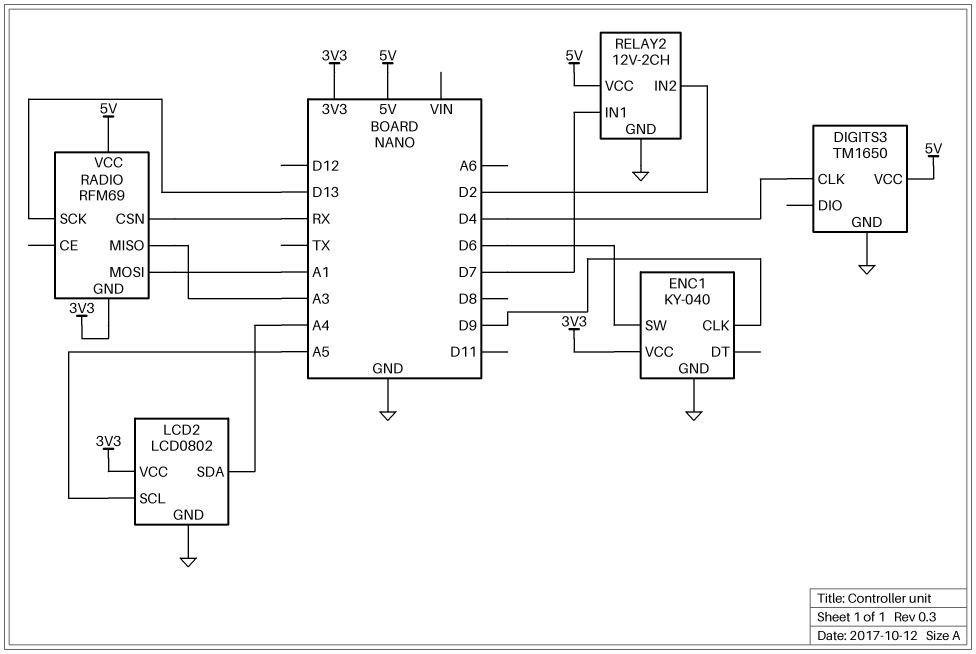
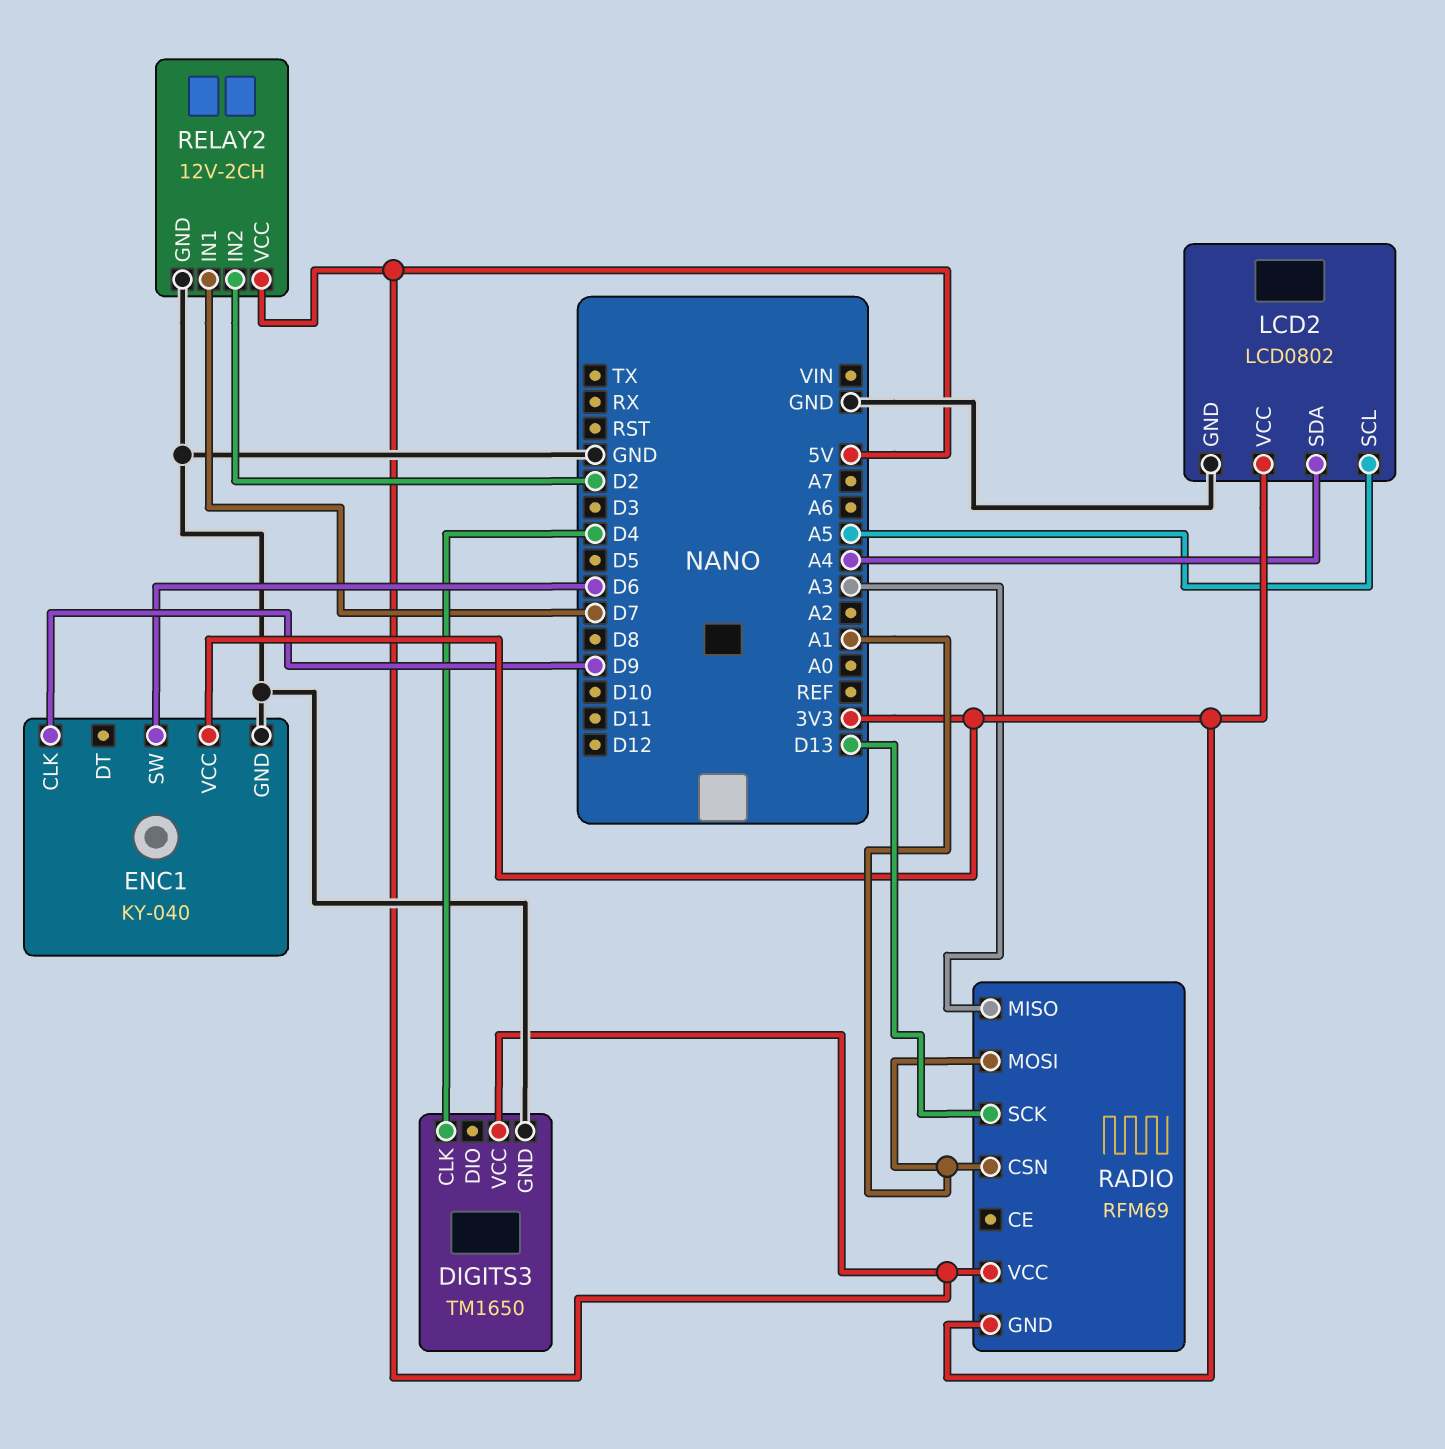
RADIO pin CSN: RX -> A1

